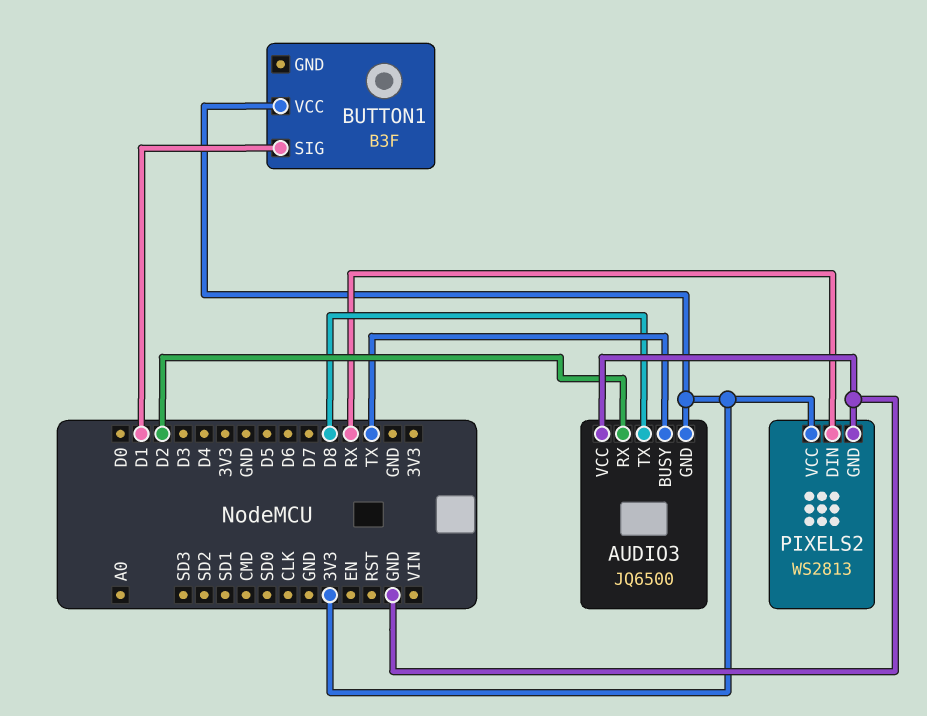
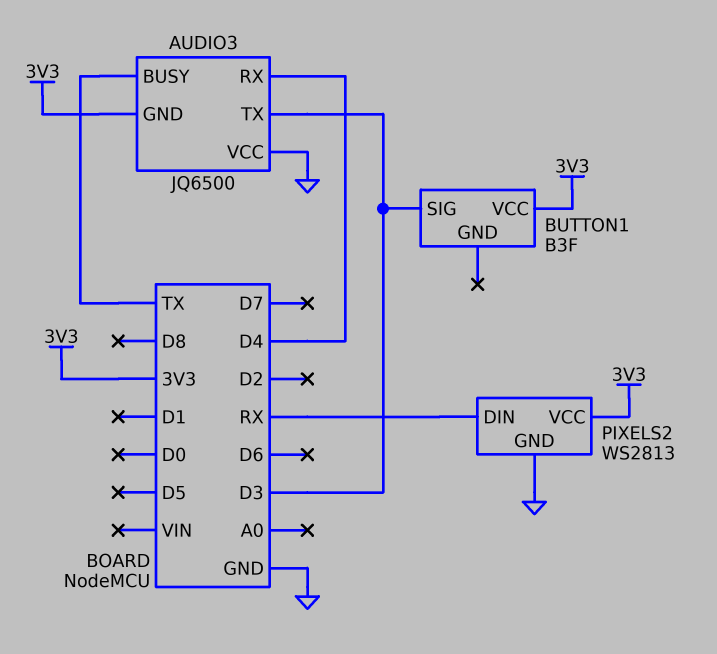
AUDIO3 pin RX: D2 -> D4
AUDIO3 pin TX: D8 -> D3
BUTTON1 pin SIG: D1 -> D3

